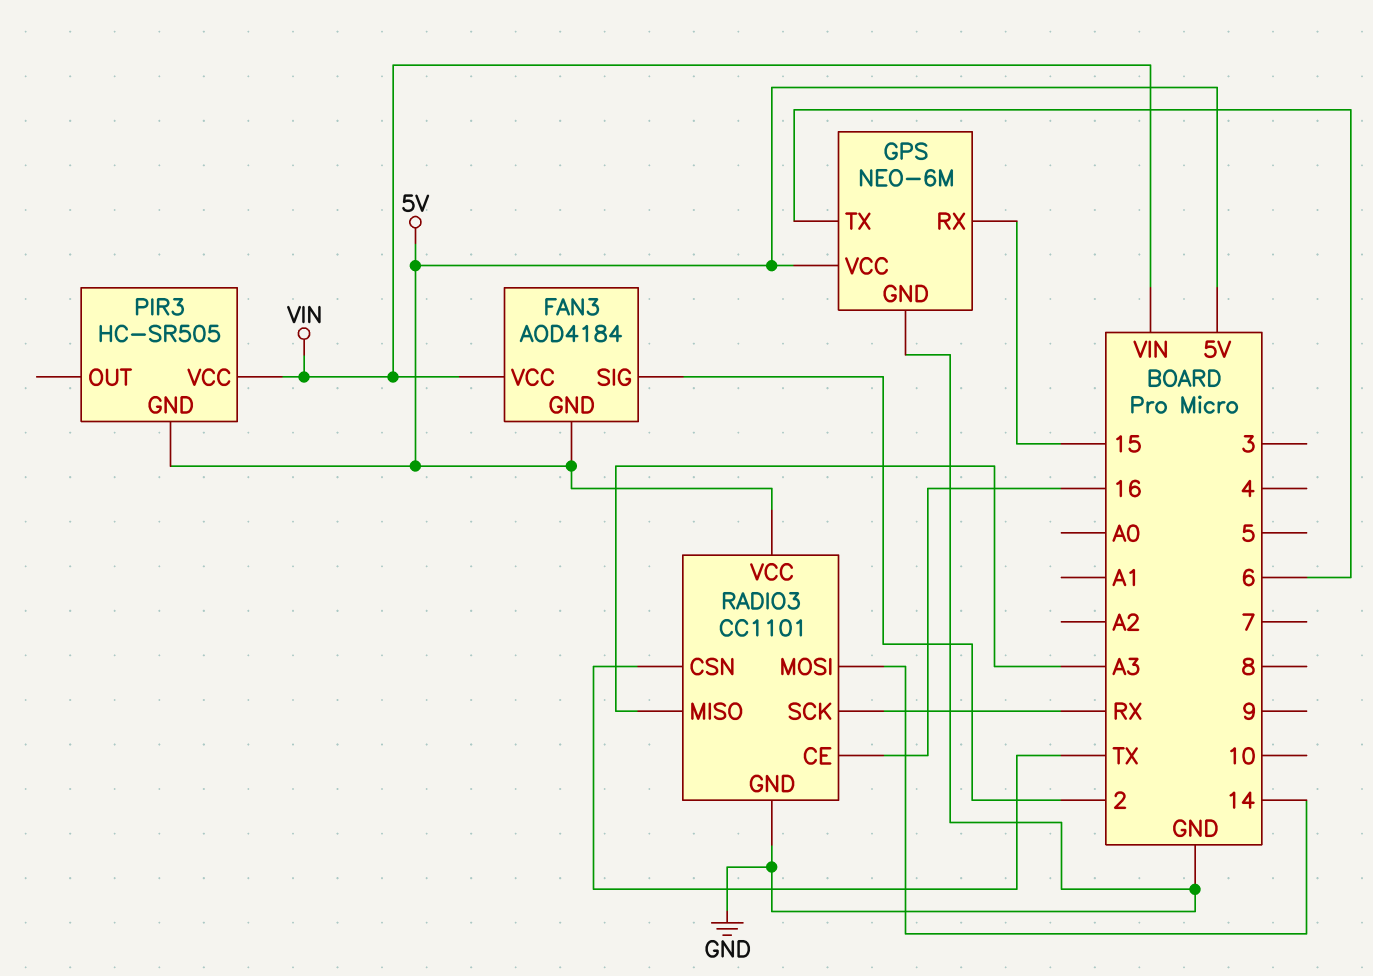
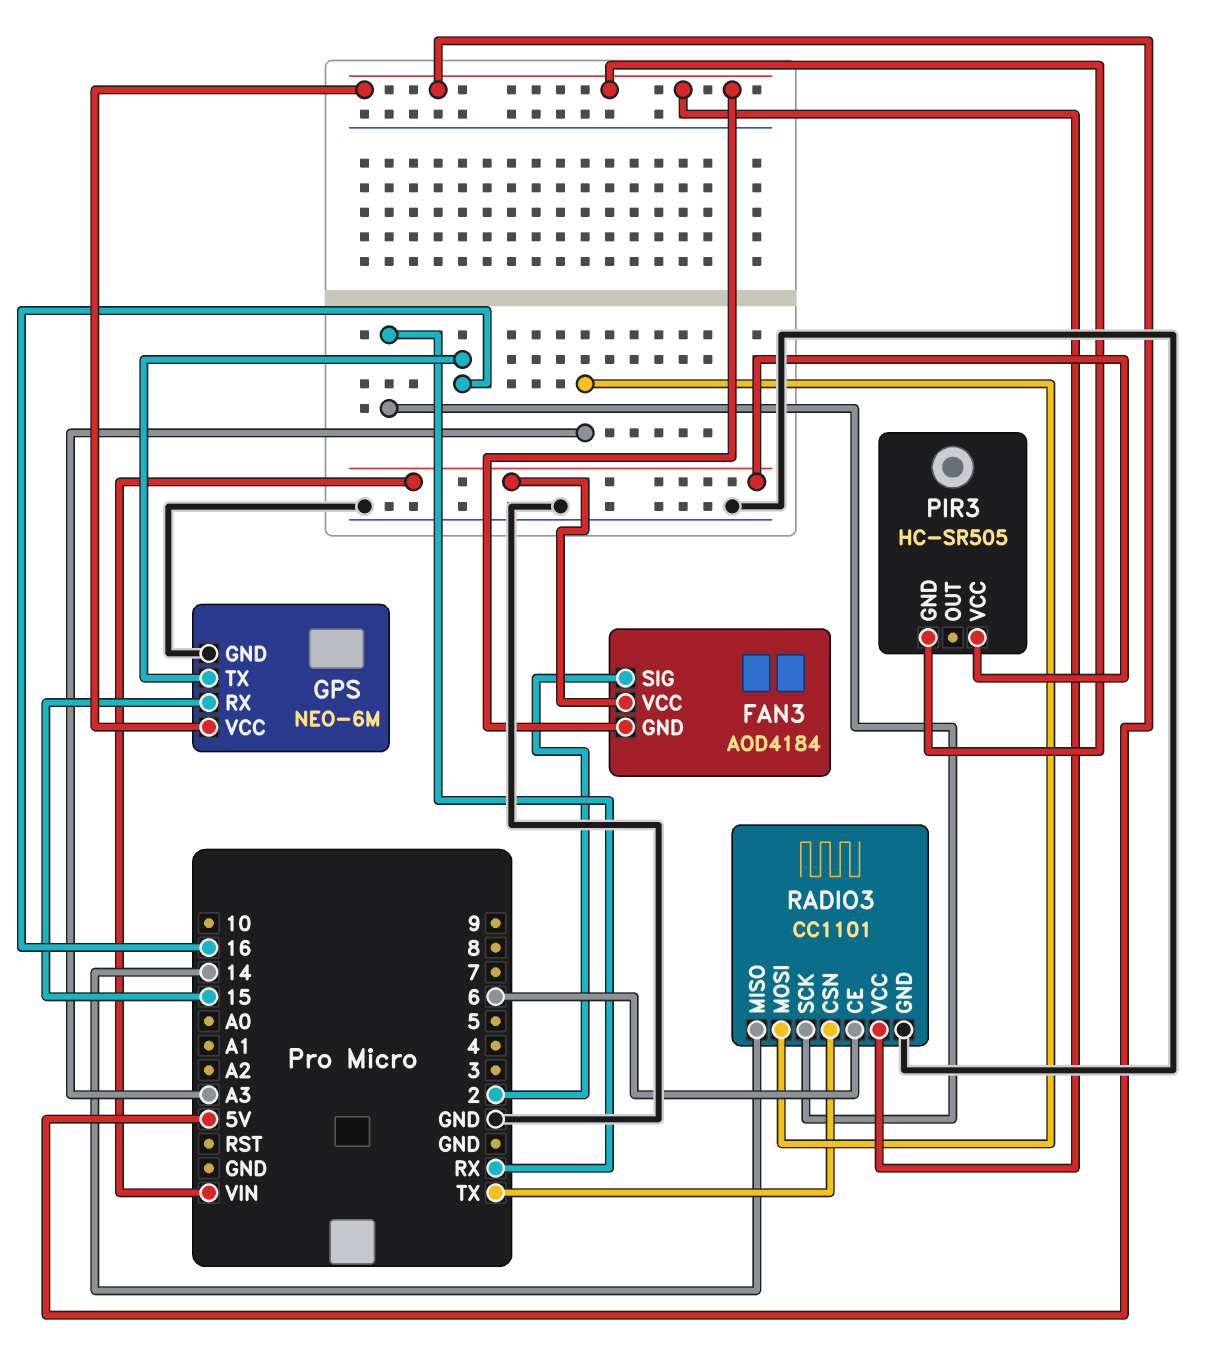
GPS pin TX: 6 -> 16
RADIO3 pin CE: 16 -> 6
RADIO3 pin MISO: A3 -> 14
RADIO3 pin MOSI: 14 -> A3

